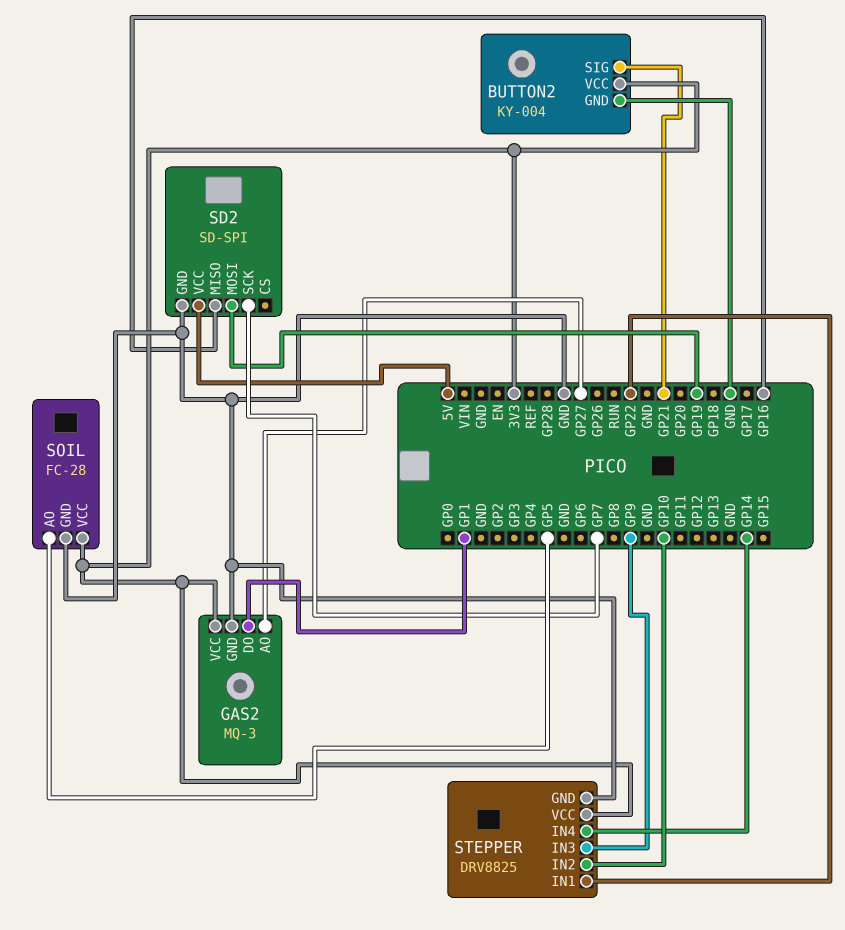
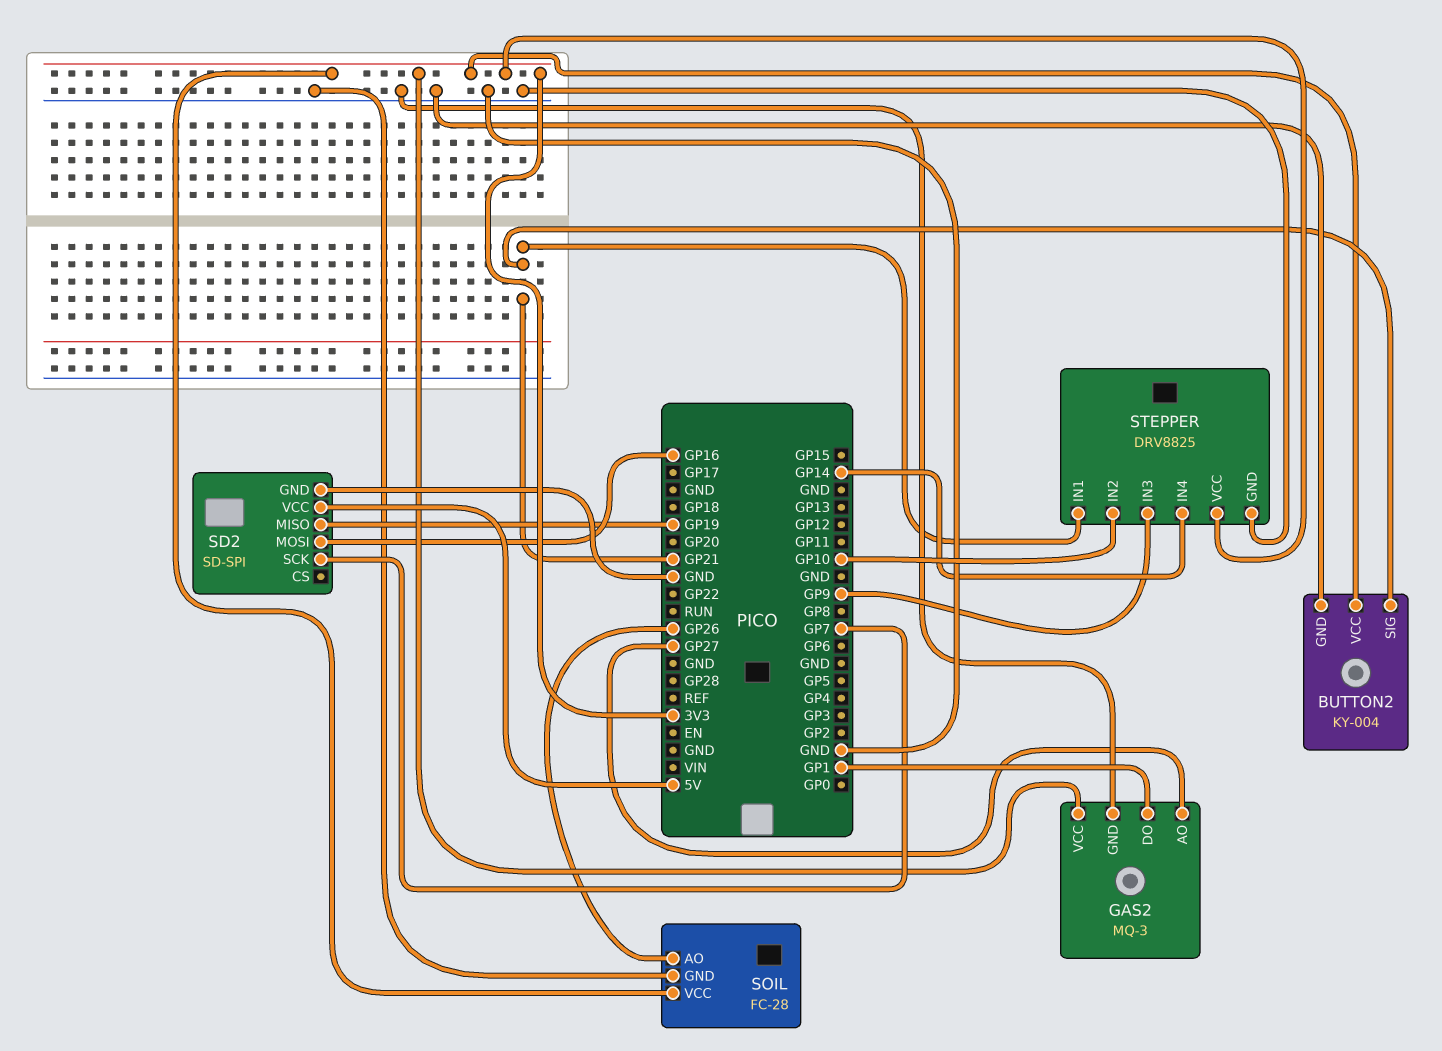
SD2 pin MISO: GP16 -> GP19
SD2 pin MOSI: GP19 -> GP16
SOIL pin AO: GP5 -> GP26
STEPPER pin IN1: GP22 -> GP21

